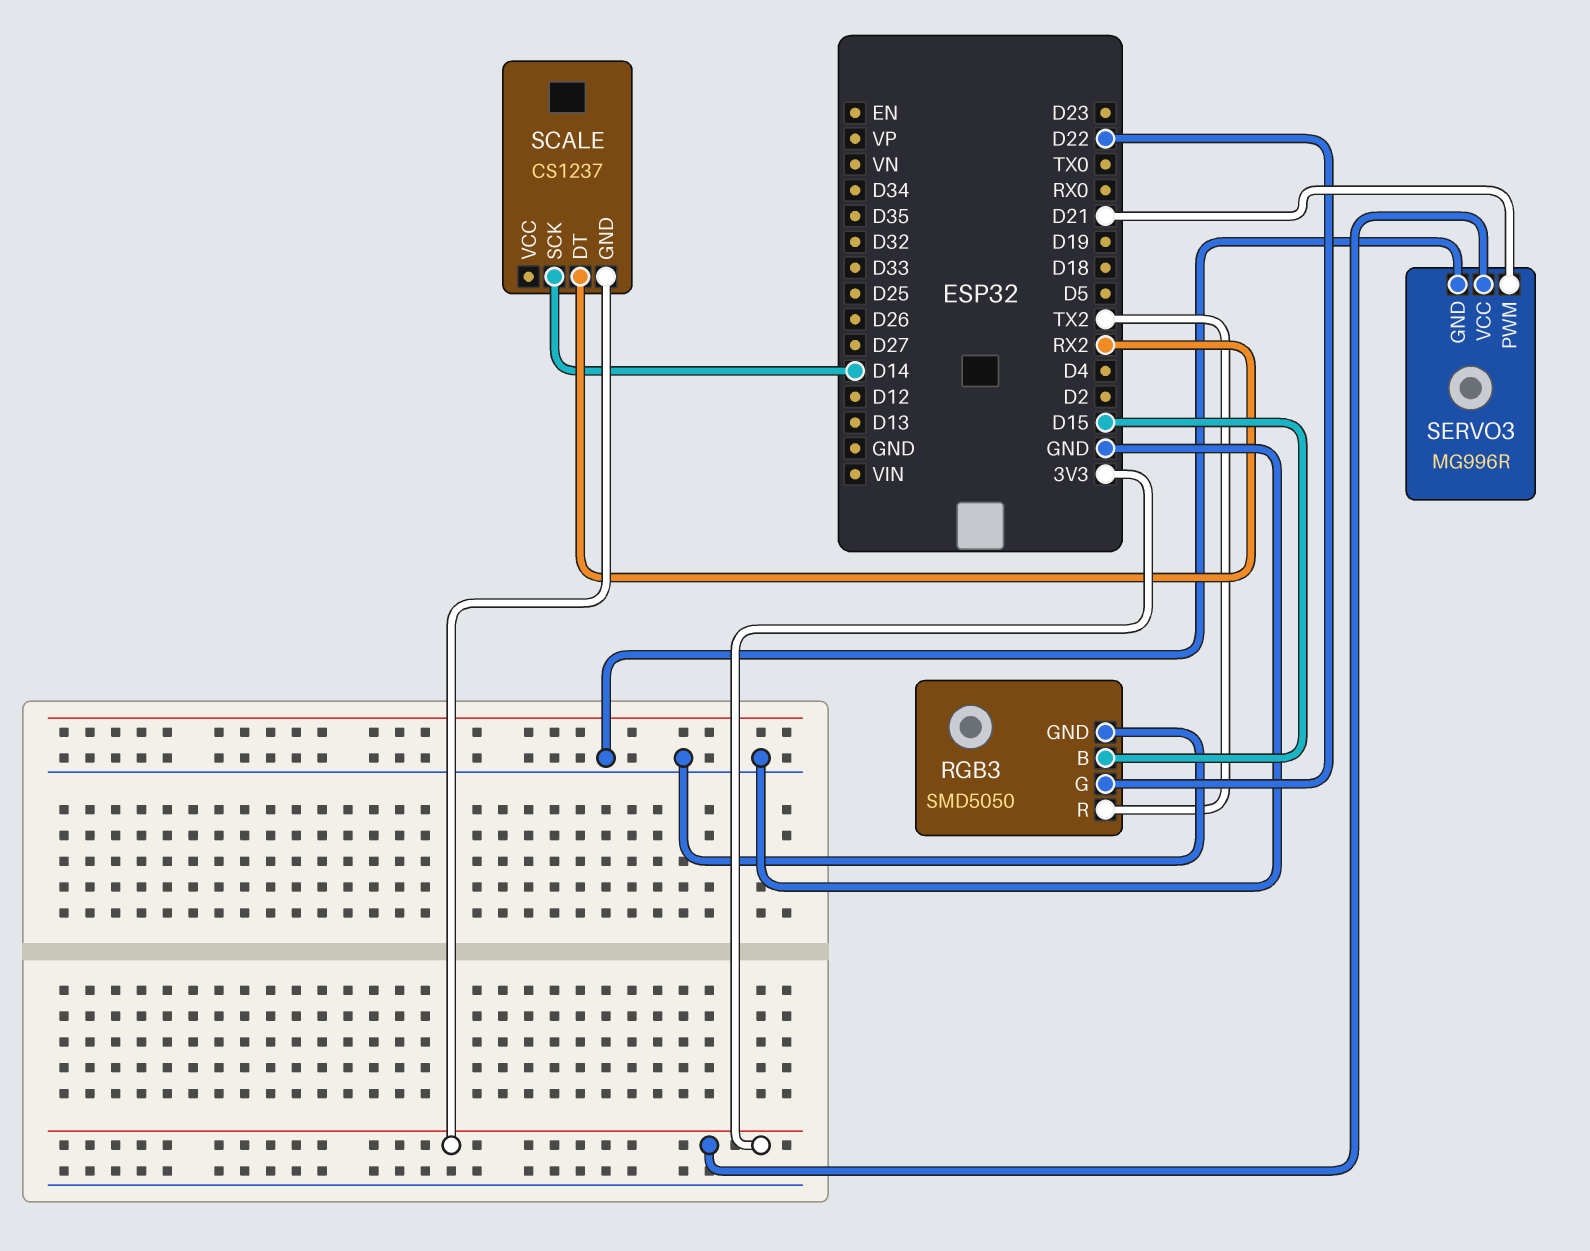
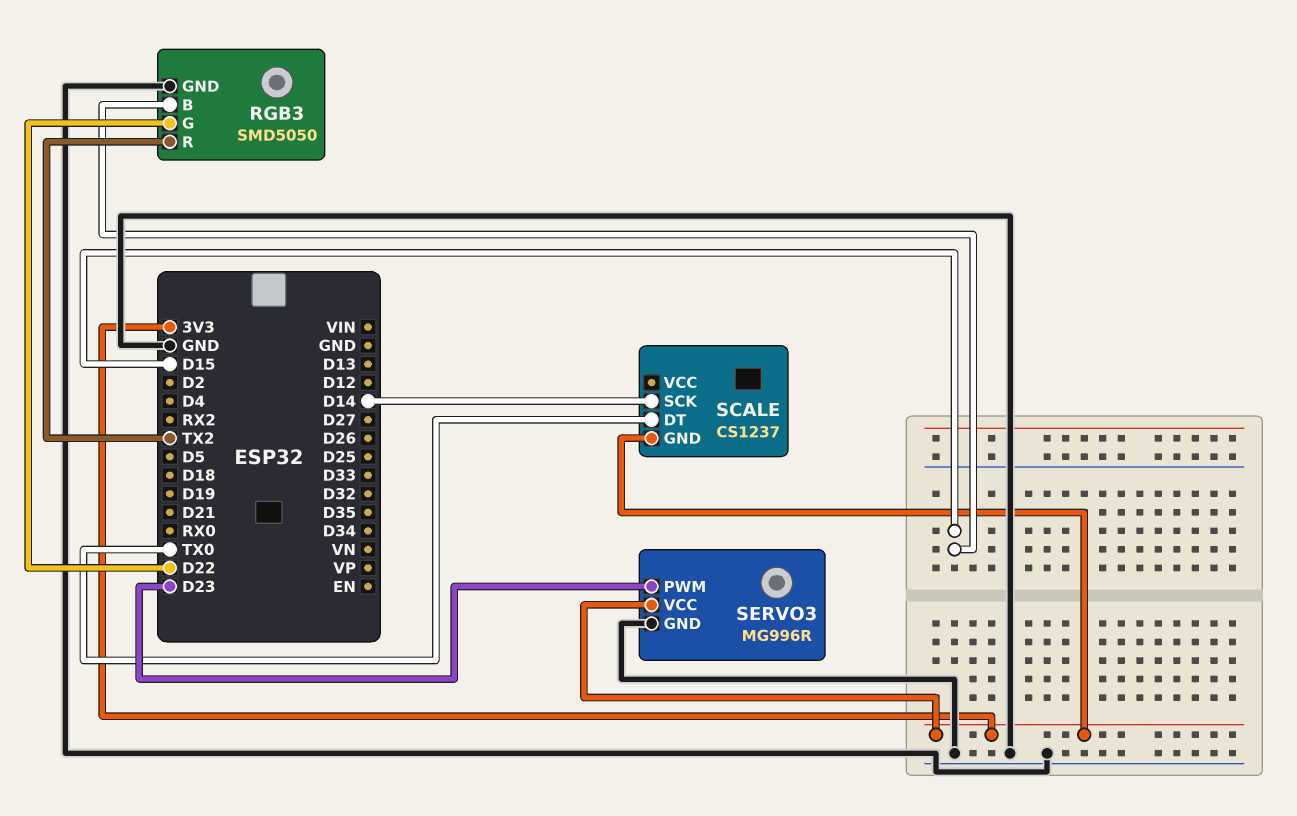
SCALE pin DT: RX2 -> TX0
SERVO3 pin PWM: D21 -> D23

